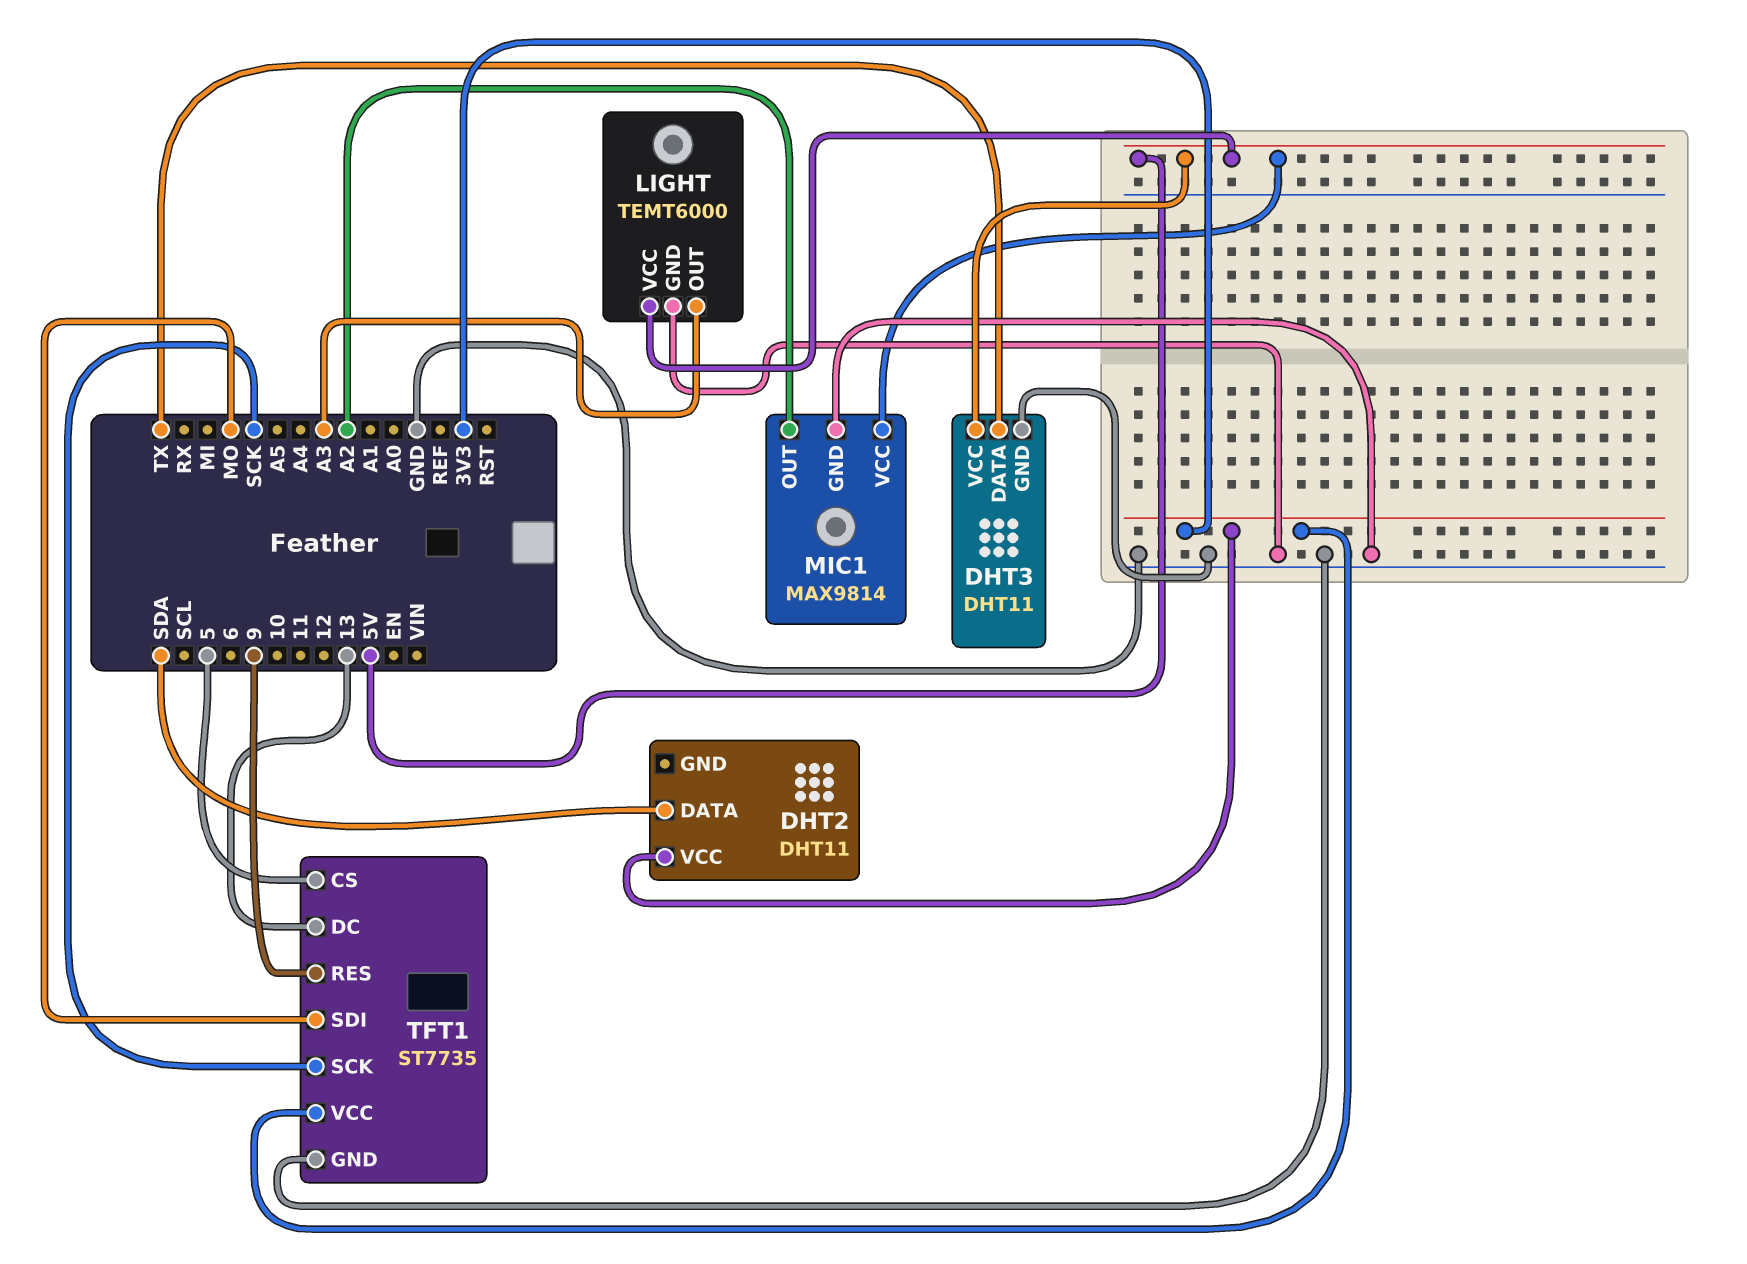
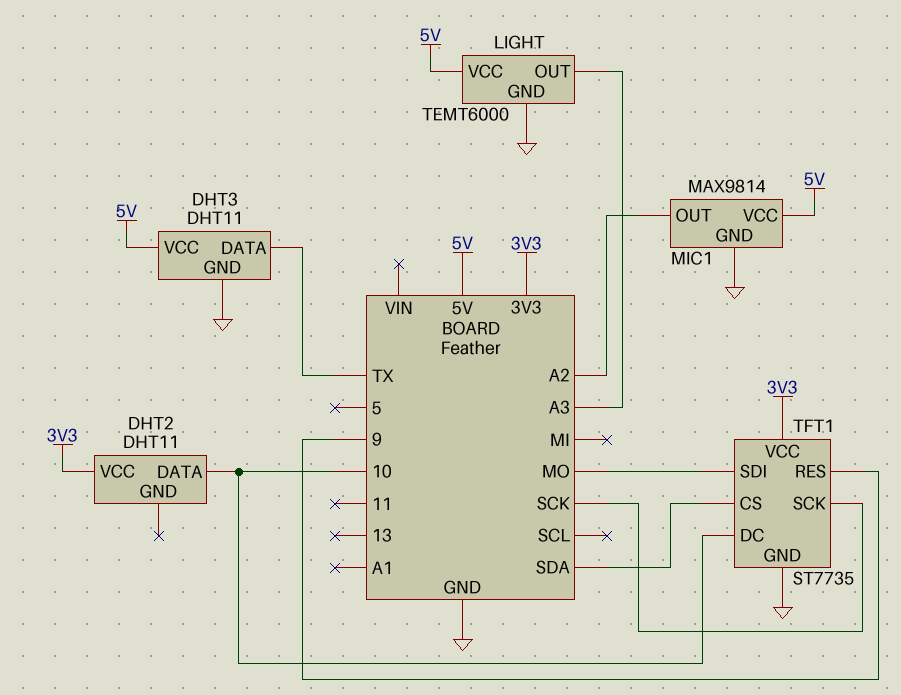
DHT2 pin DATA: SDA -> 10
TFT1 pin CS: 5 -> SDA
TFT1 pin DC: 13 -> 10

